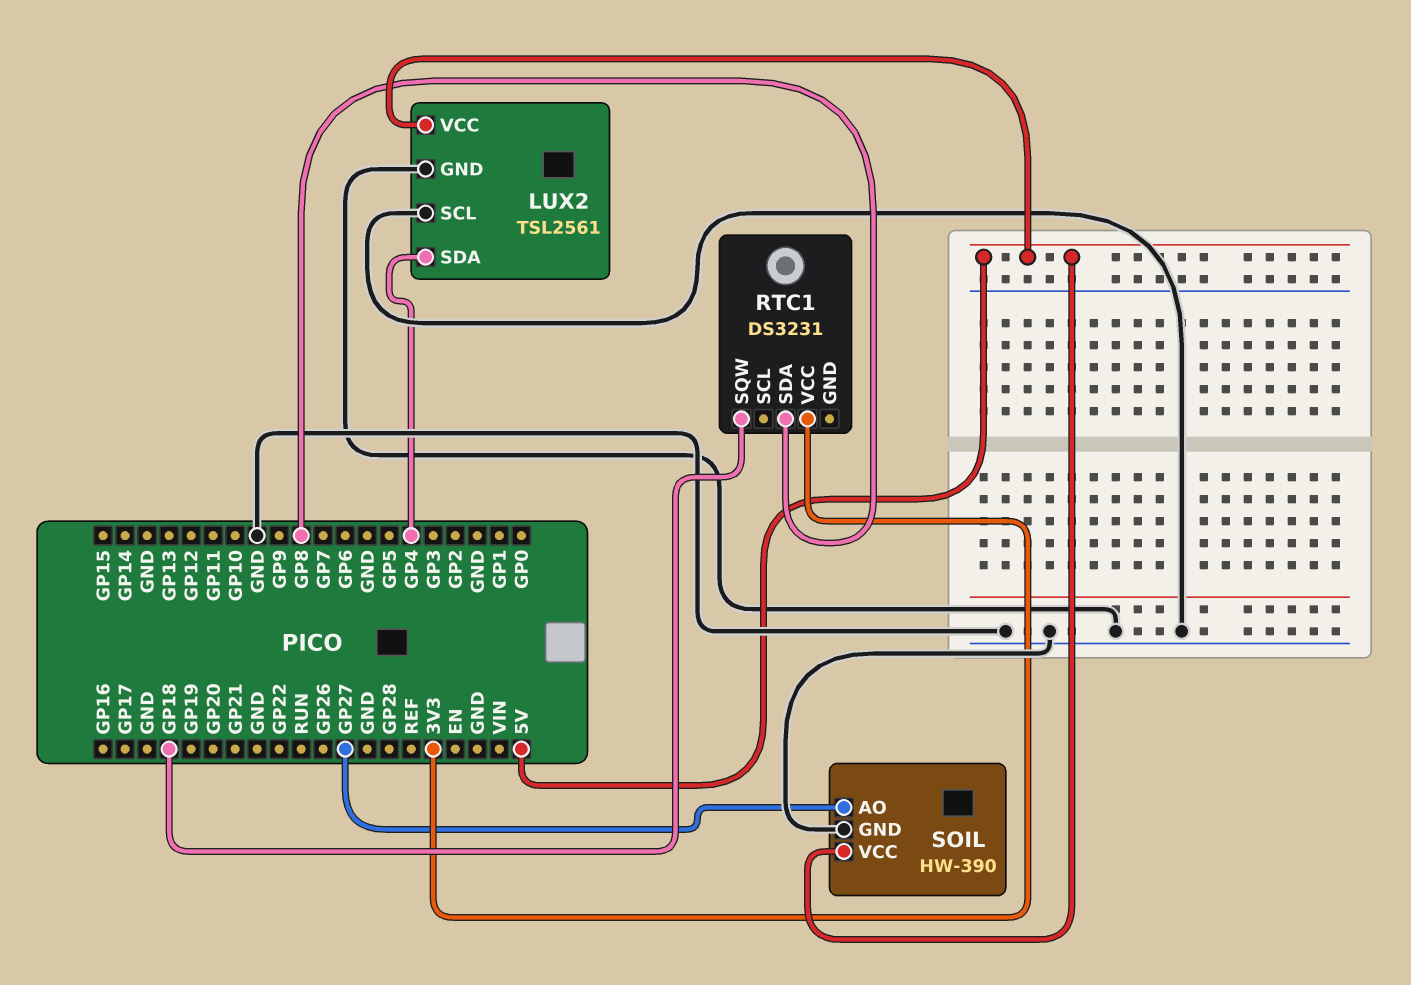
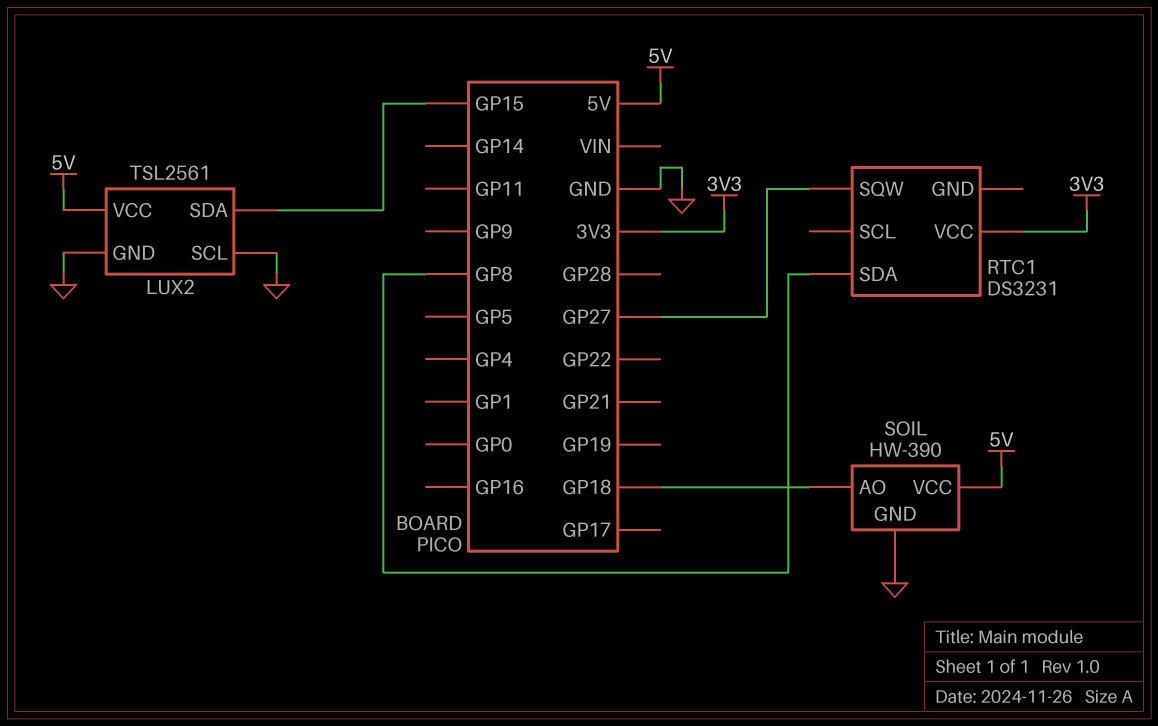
LUX2 pin SDA: GP4 -> GP15
RTC1 pin SQW: GP18 -> GP27
SOIL pin AO: GP27 -> GP18

